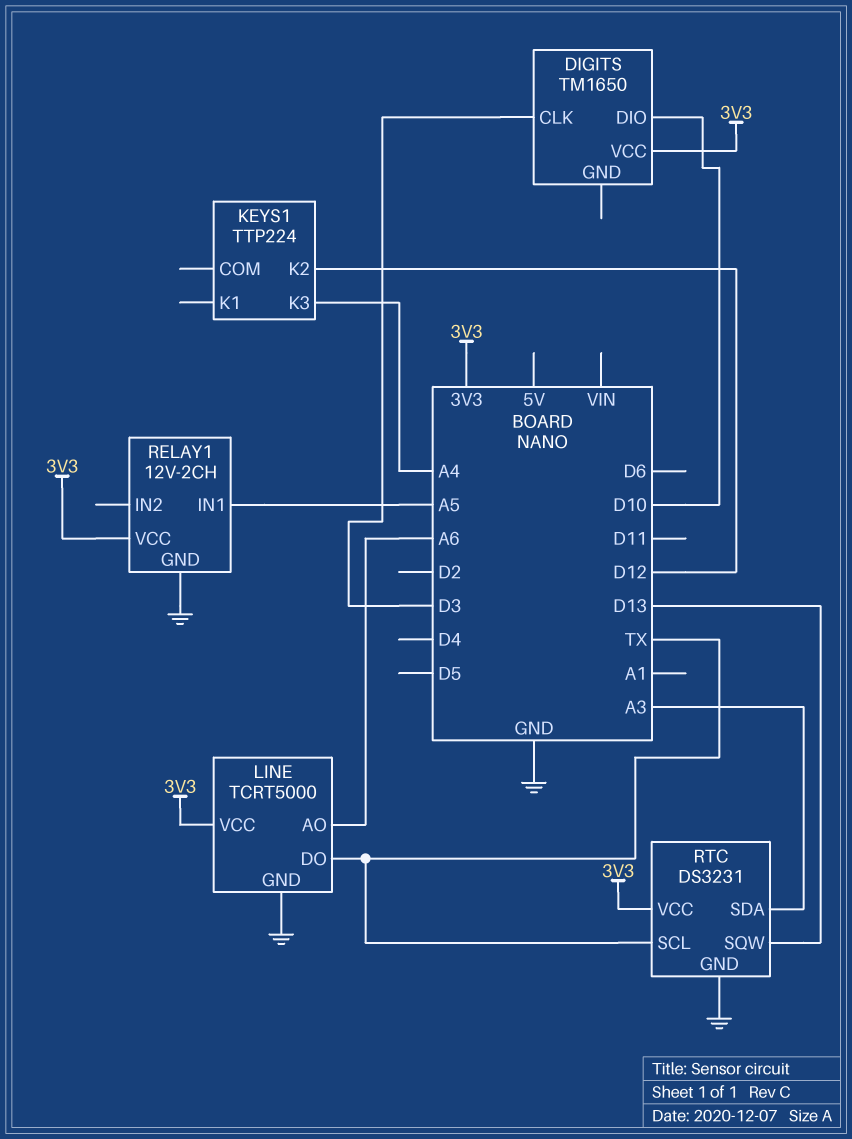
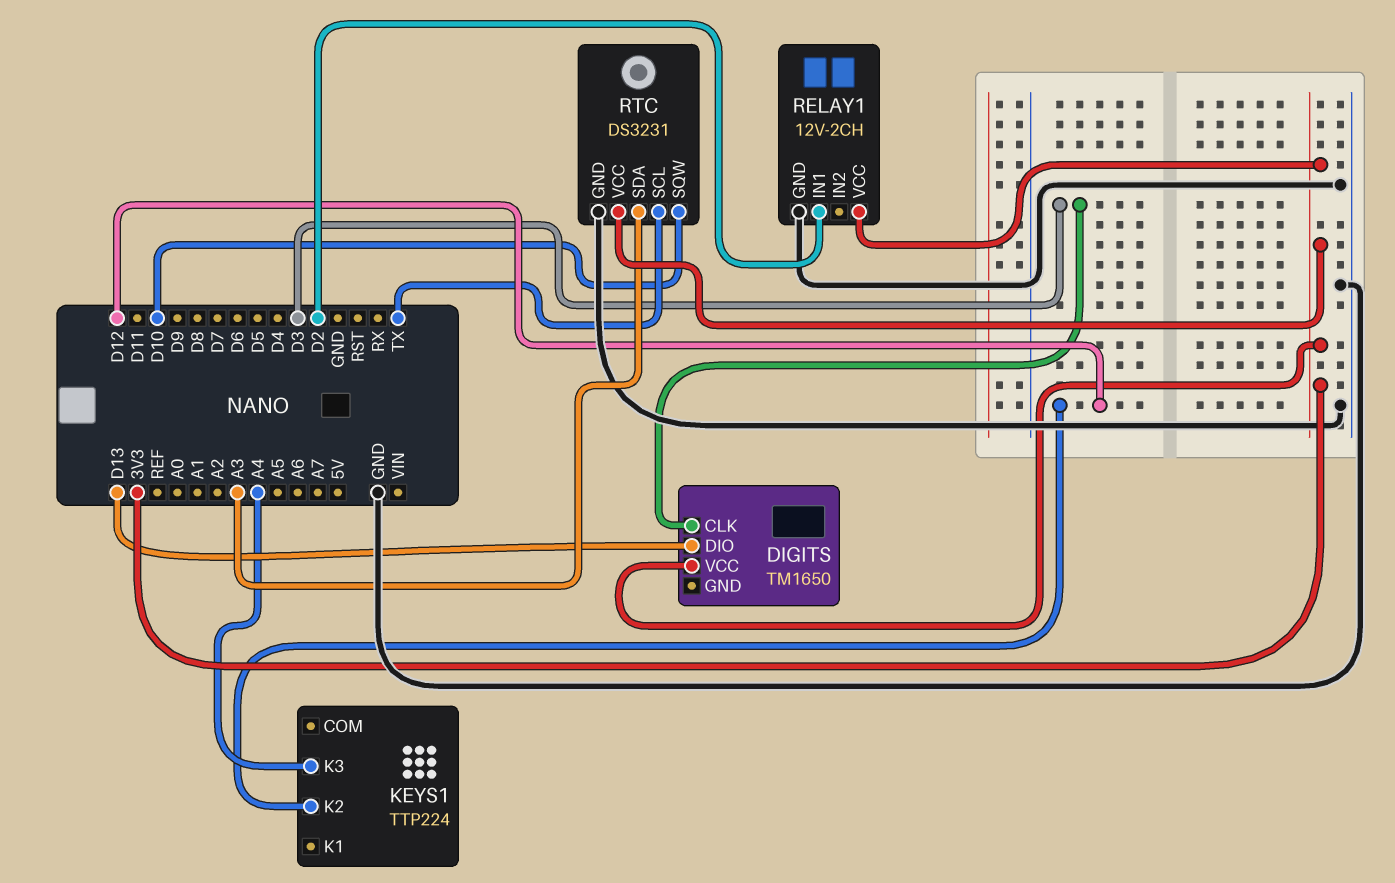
DIGITS pin DIO: D10 -> D13
LINE: TCRT5000 -> none
LINE pin AO: A6 -> none
LINE pin DO: TX -> none
LINE pin GND: GND -> none
LINE pin VCC: 3V3 -> none
RELAY1 pin IN1: A5 -> D2
RTC pin SQW: D13 -> D10

